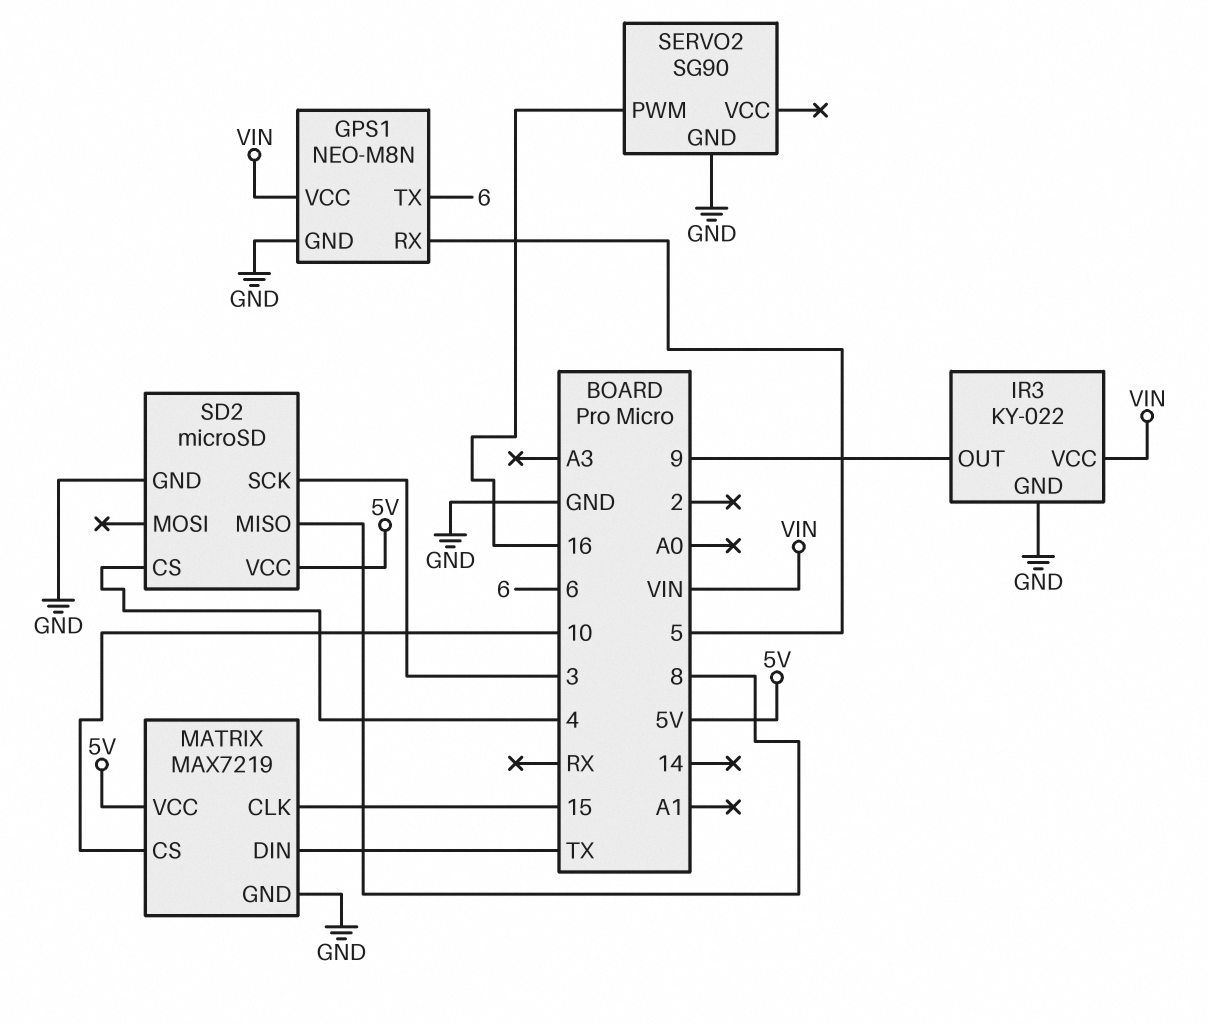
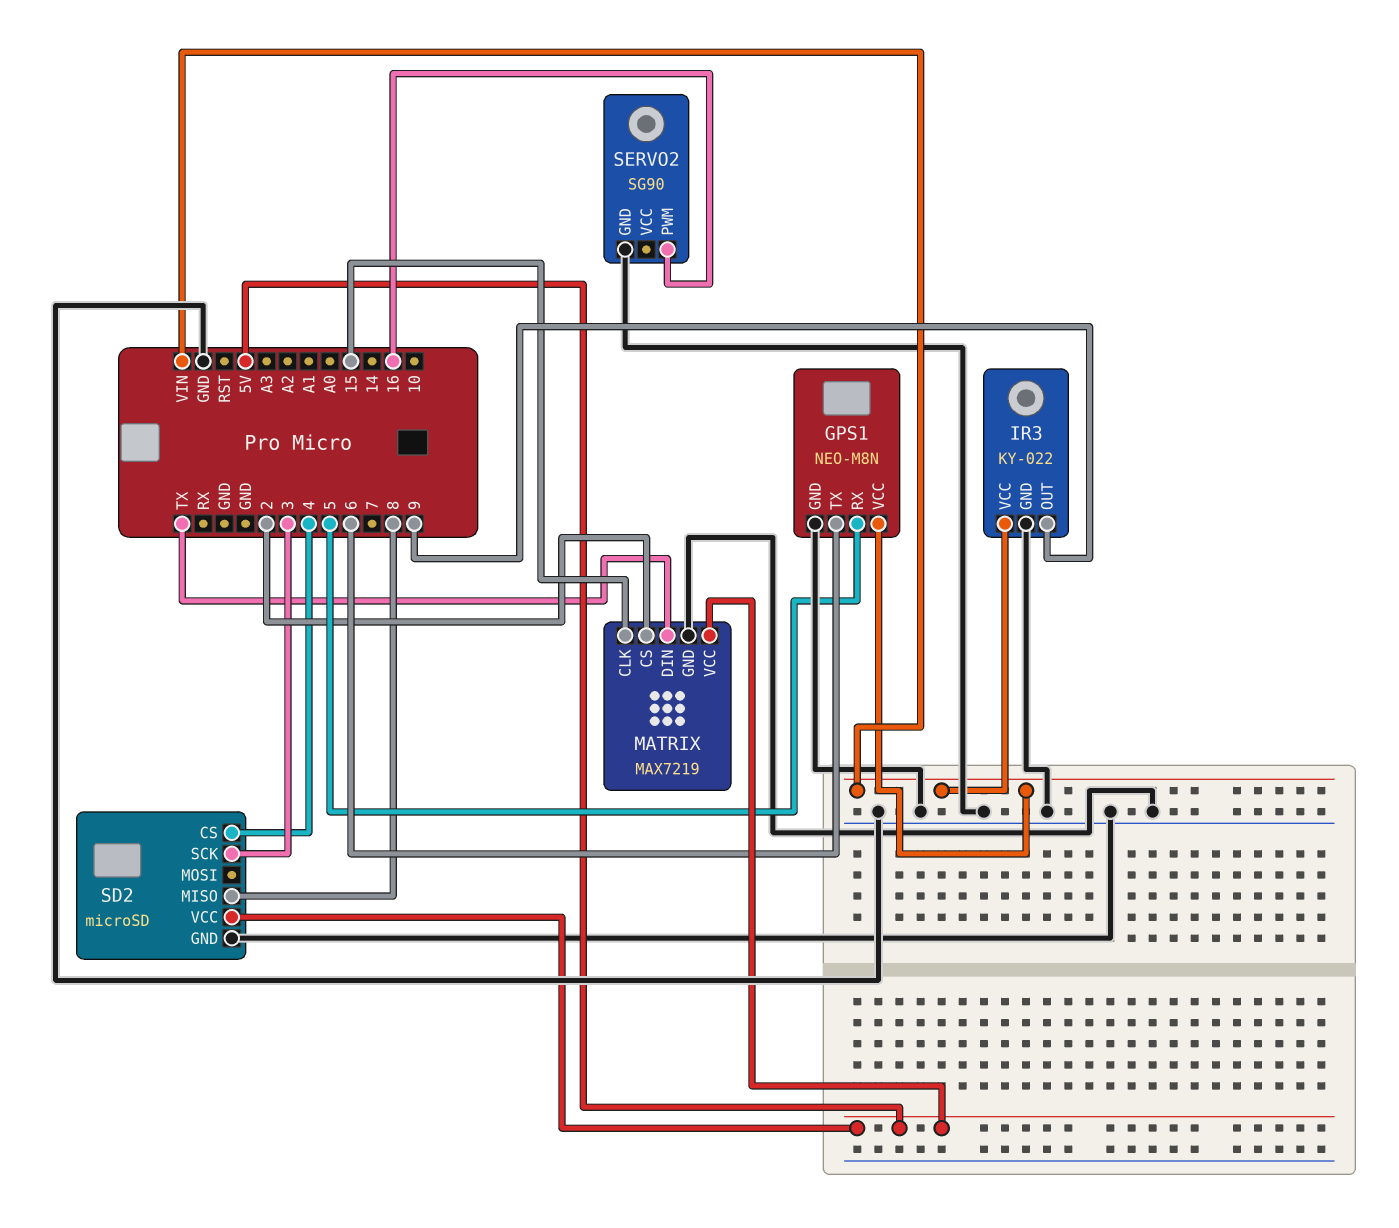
MATRIX pin CS: 10 -> 2

